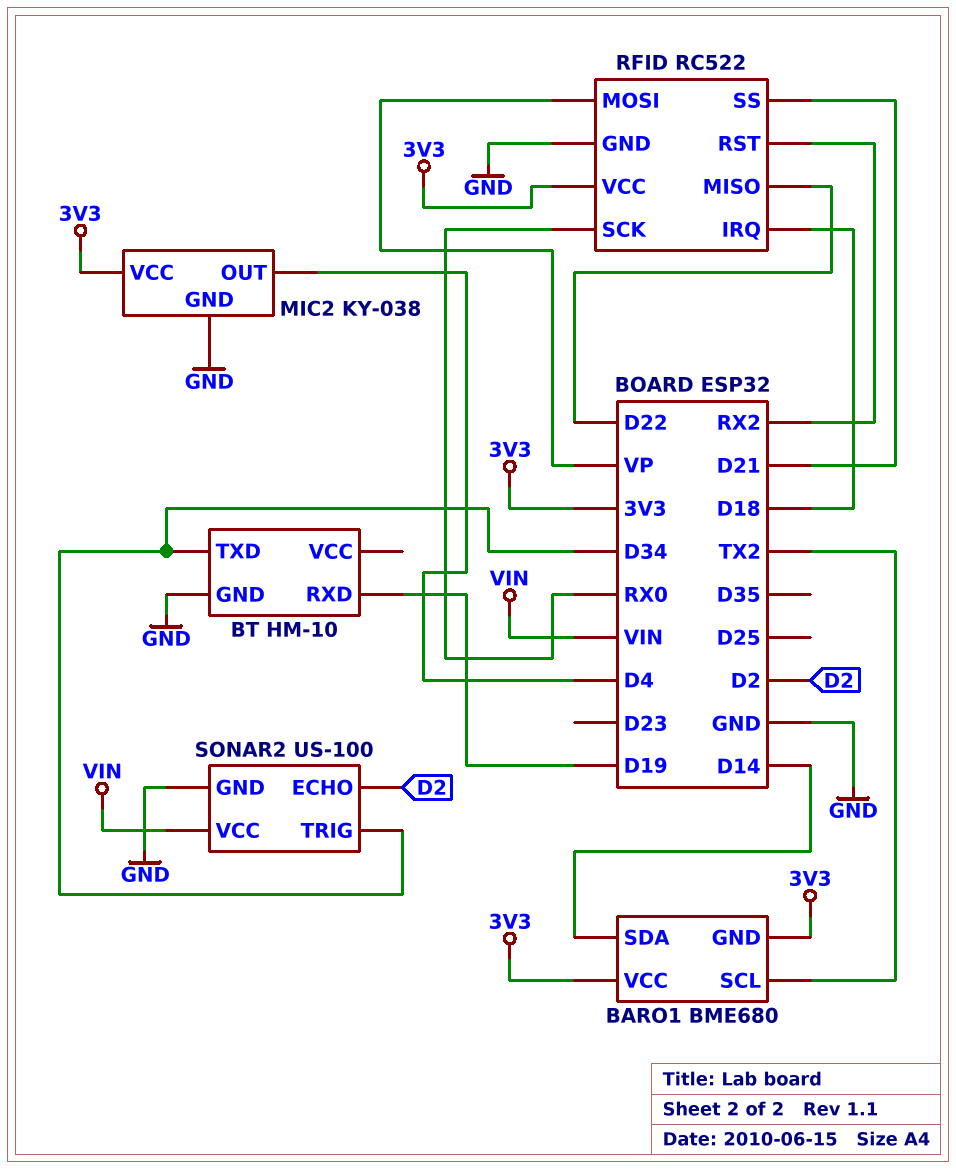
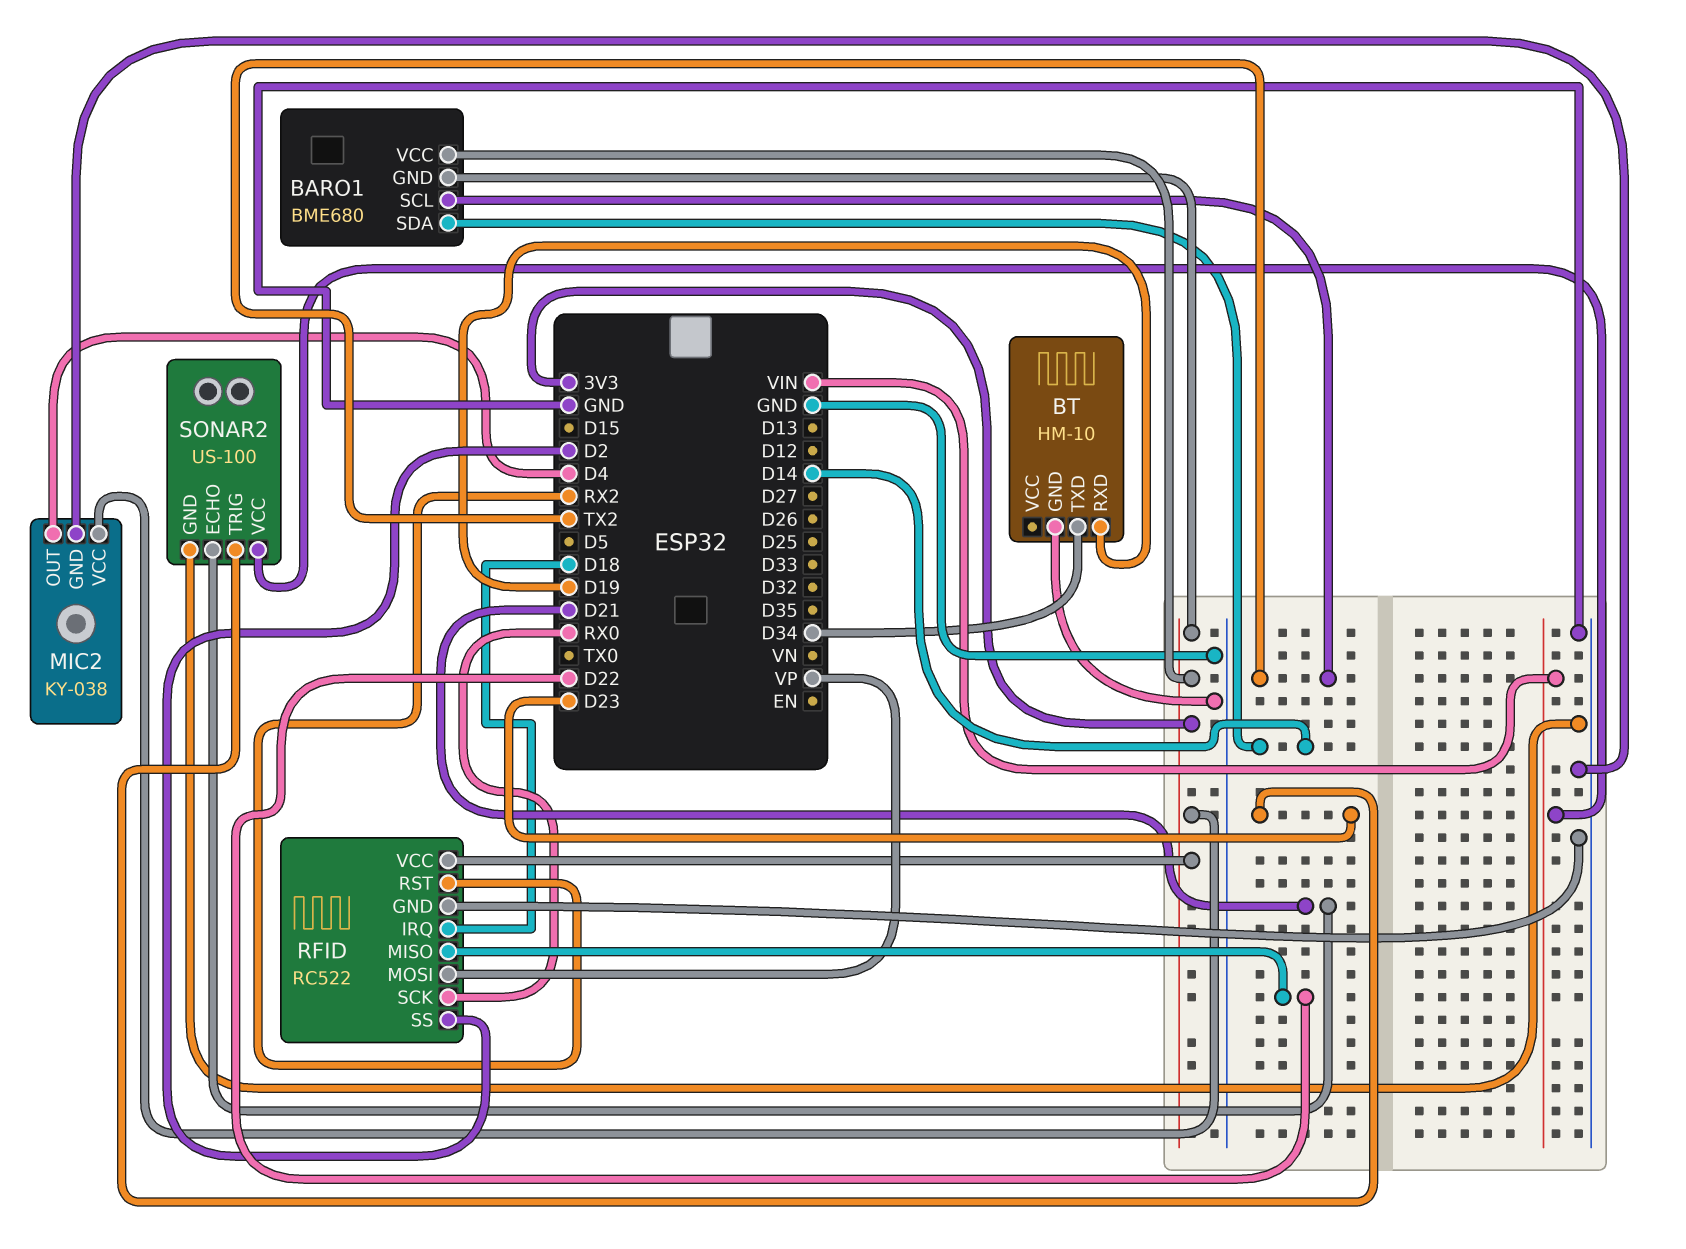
RFID pin SS: D21 -> D2
SONAR2 pin ECHO: D2 -> D21
SONAR2 pin TRIG: D34 -> D23

